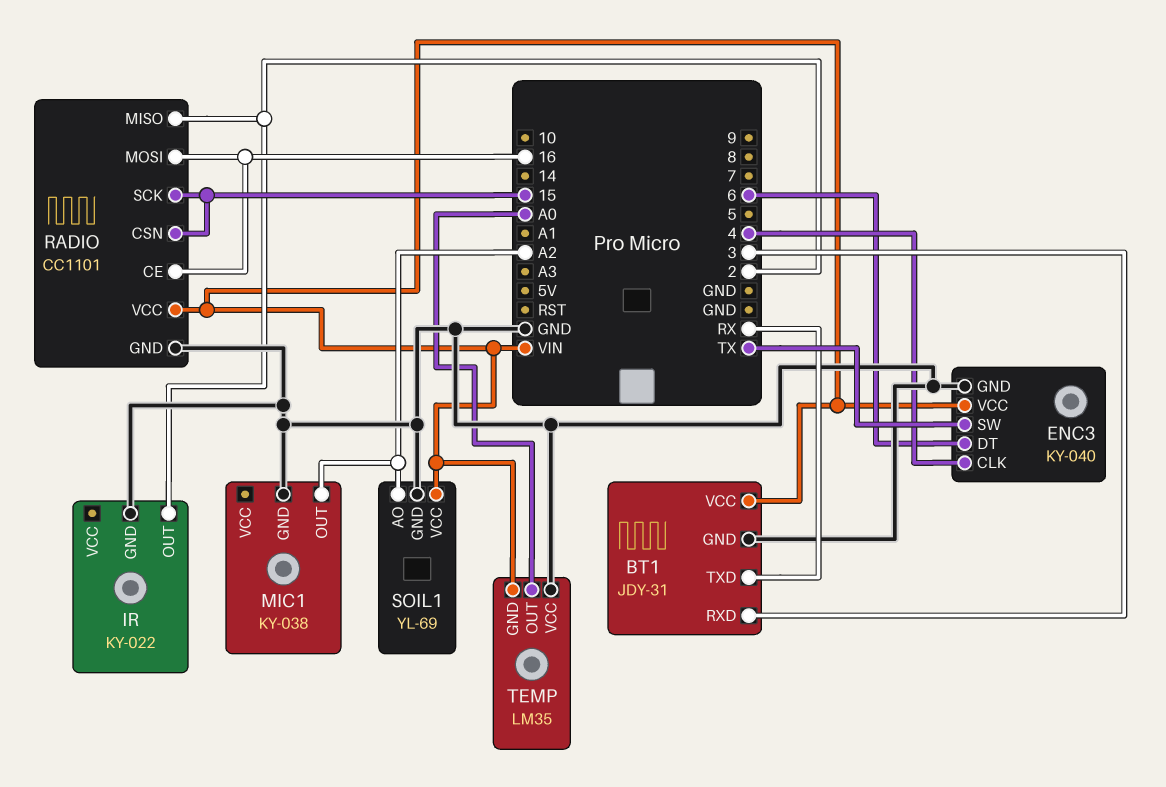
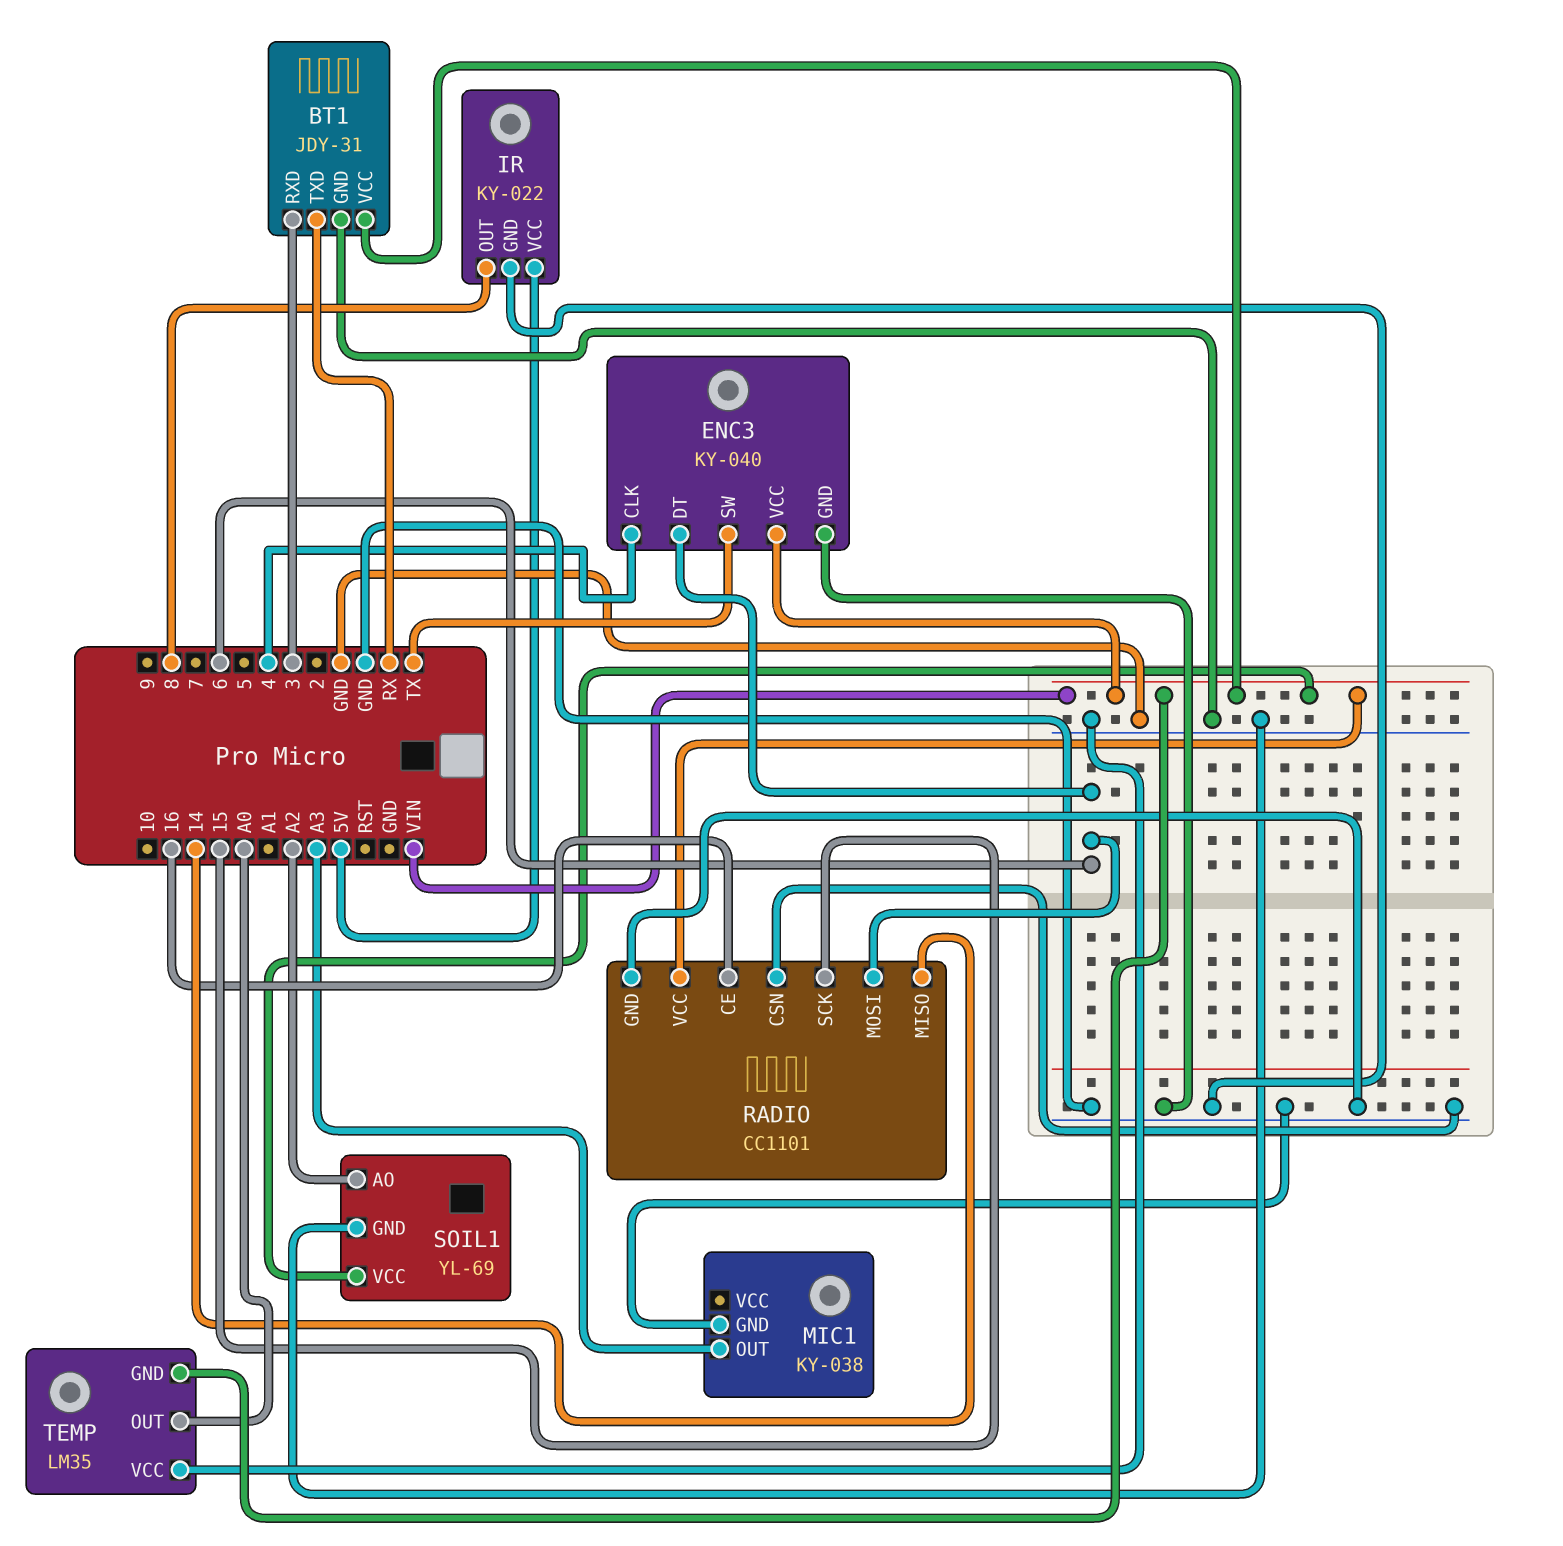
IR pin OUT: 2 -> 8
IR pin VCC: none -> 5V
MIC1 pin OUT: A2 -> A3
RADIO pin CSN: 15 -> GND
RADIO pin MISO: 2 -> 14
RADIO pin MOSI: 16 -> 6

